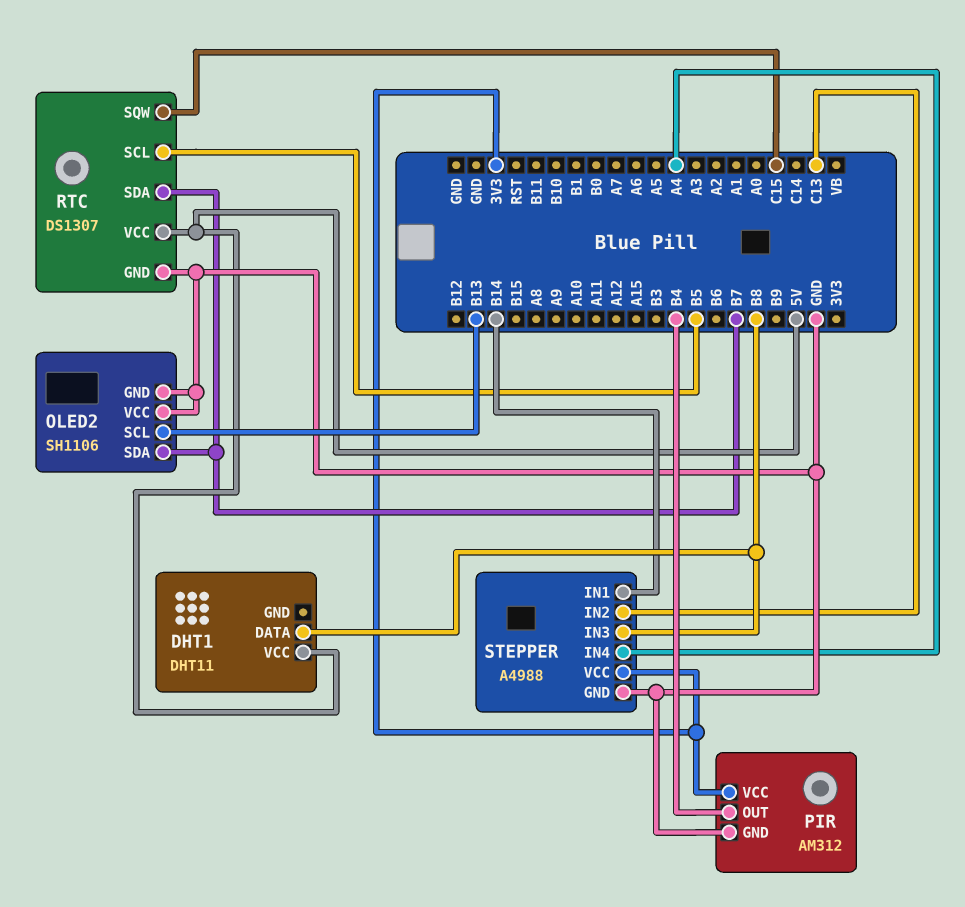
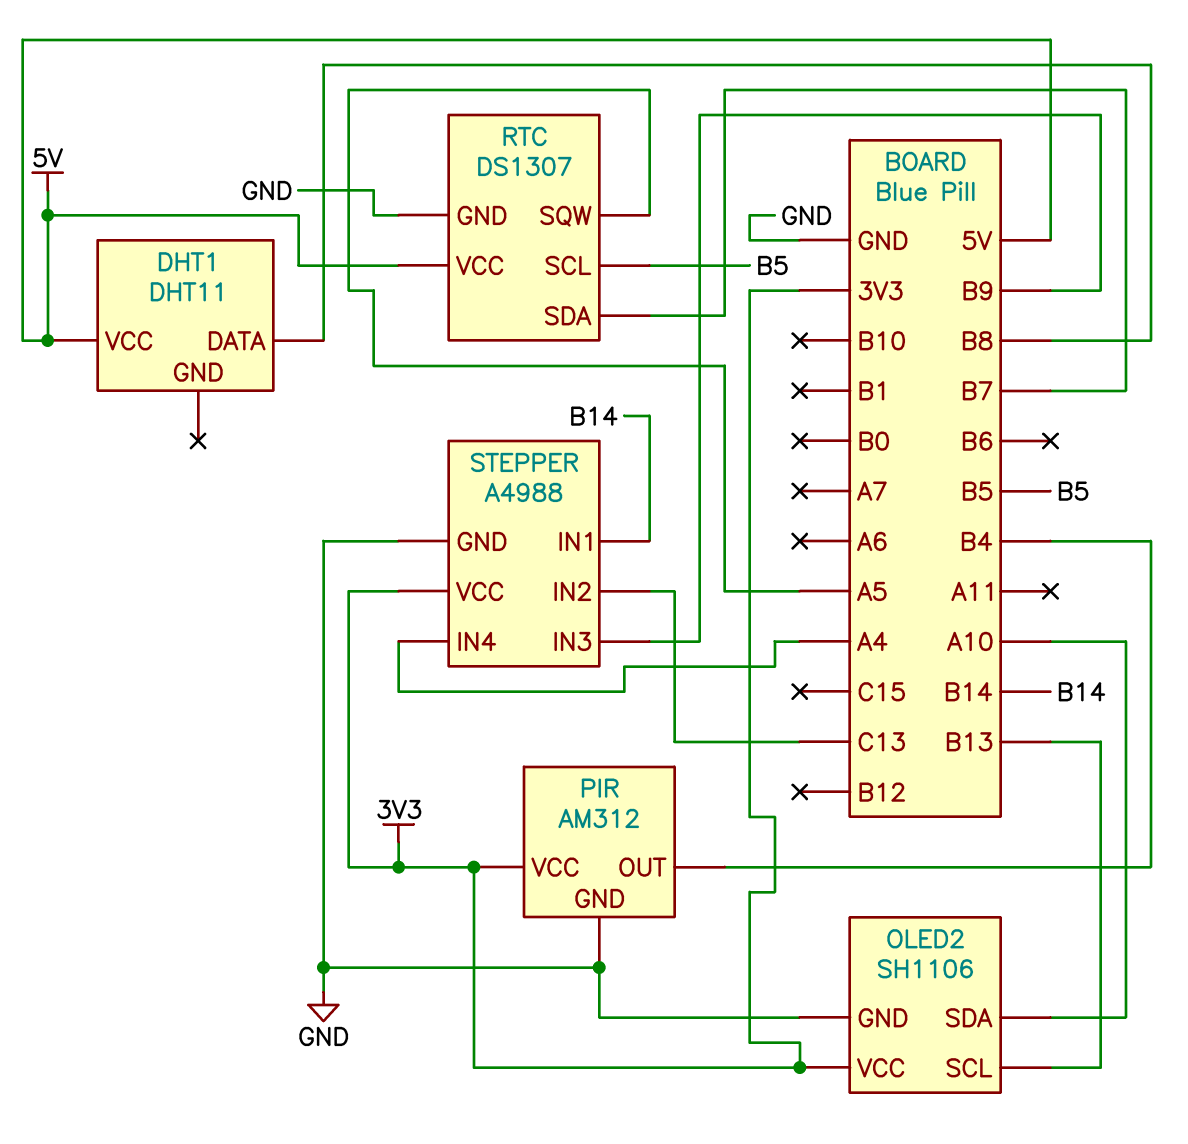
OLED2 pin SDA: B7 -> A10
OLED2 pin VCC: GND -> 3V3
RTC pin SQW: C15 -> A5
STEPPER pin IN3: B8 -> B9

